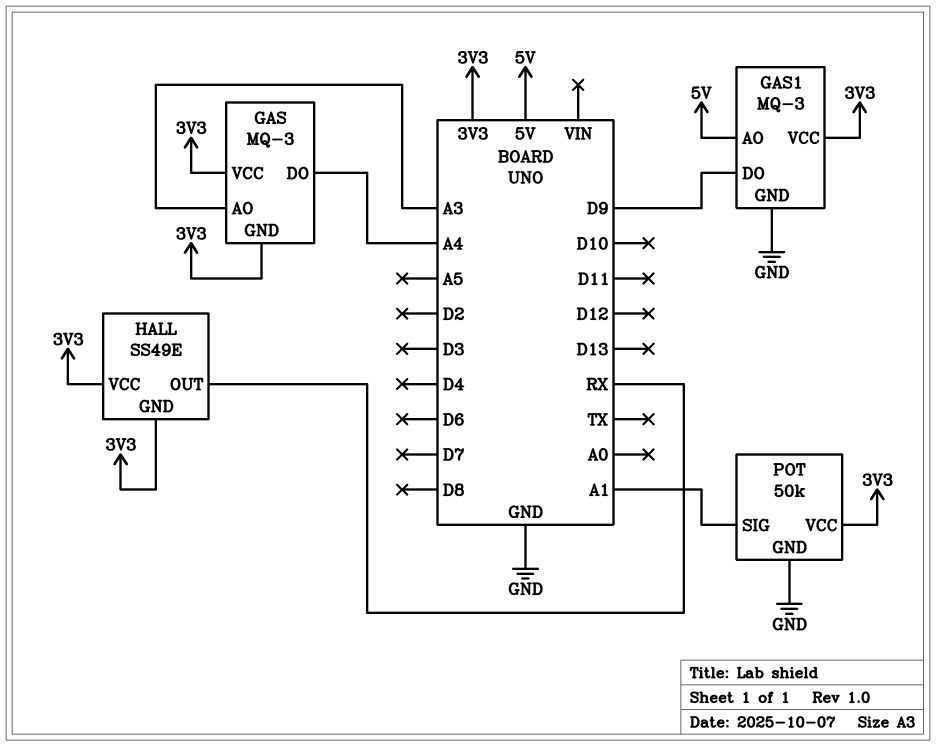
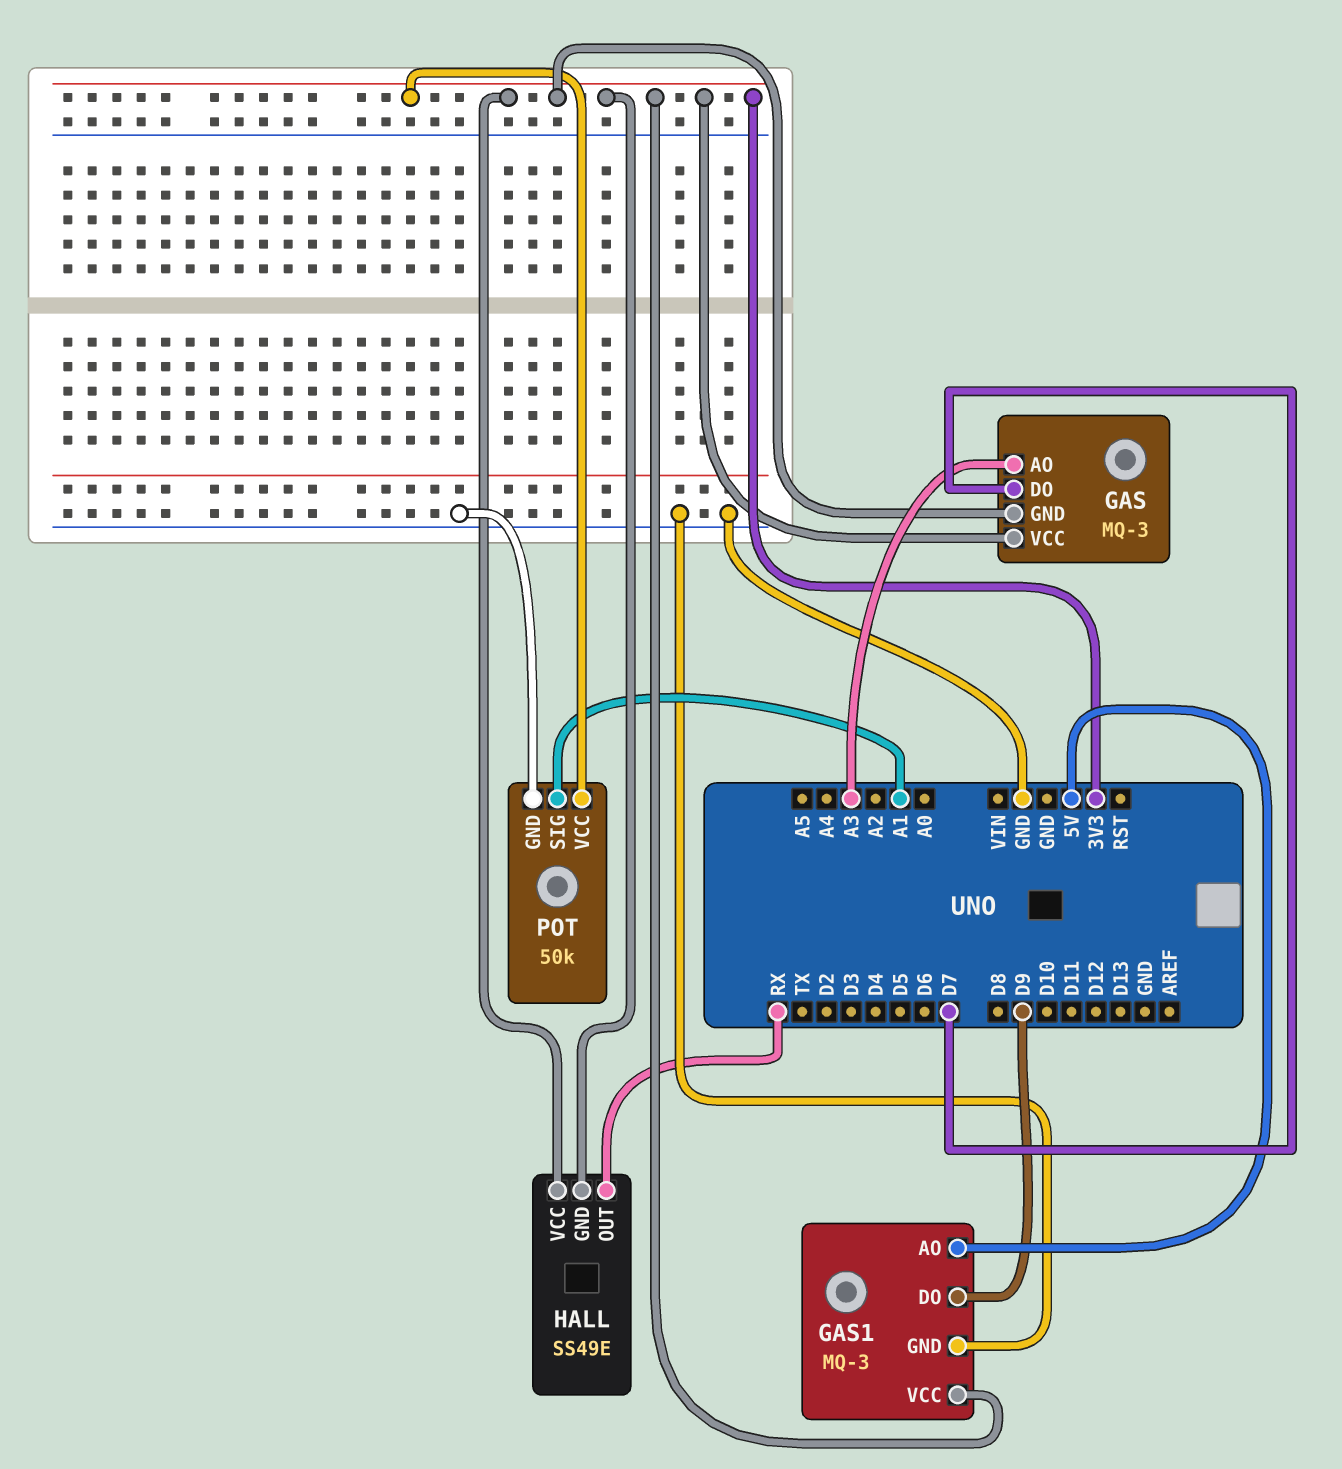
GAS pin DO: A4 -> D7

